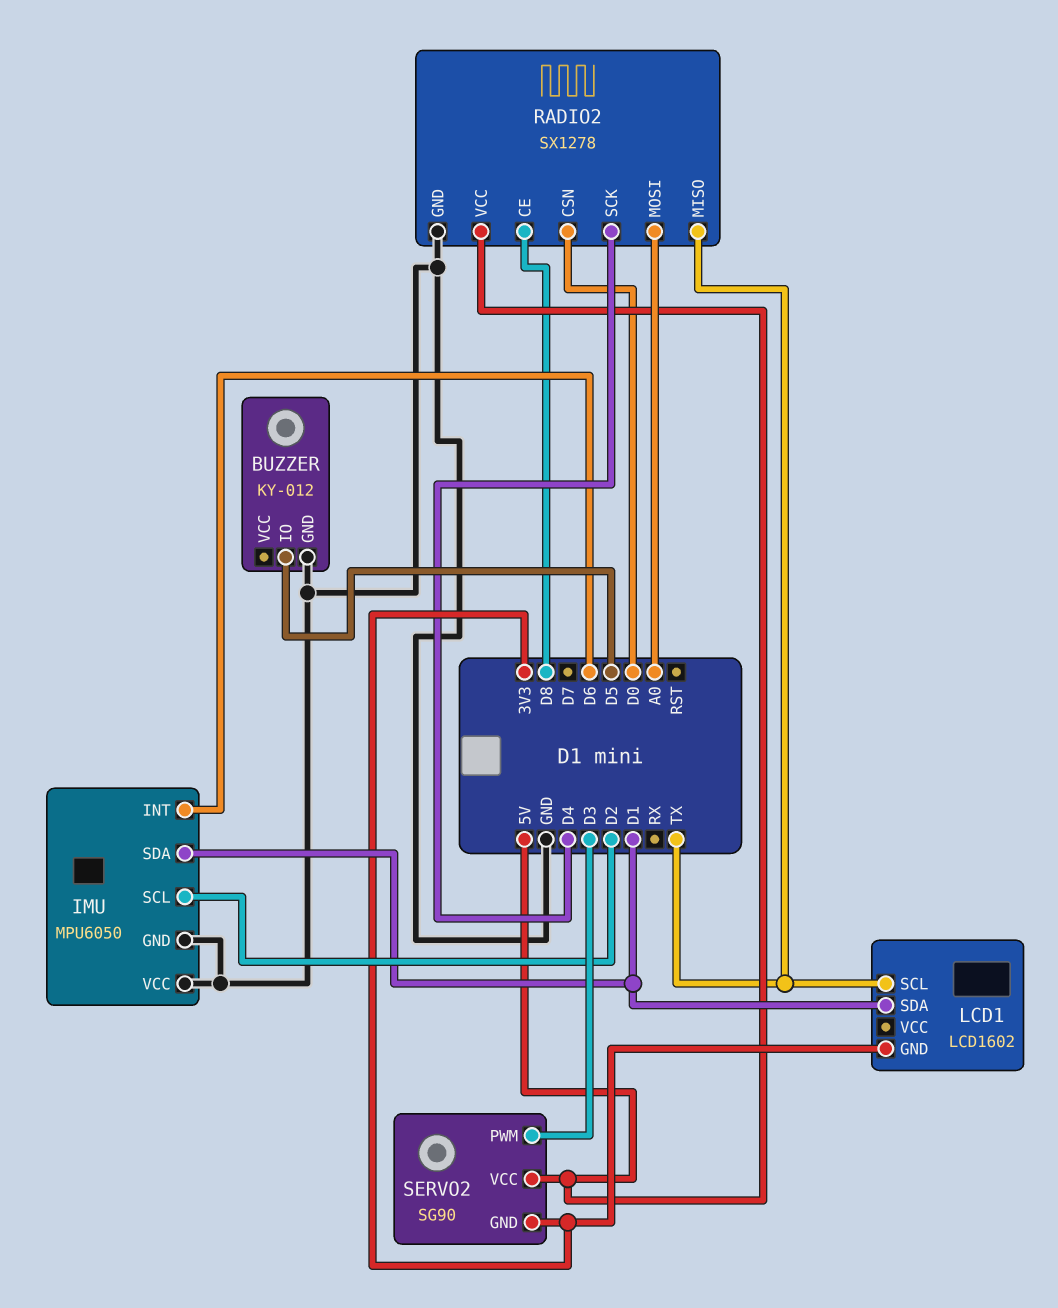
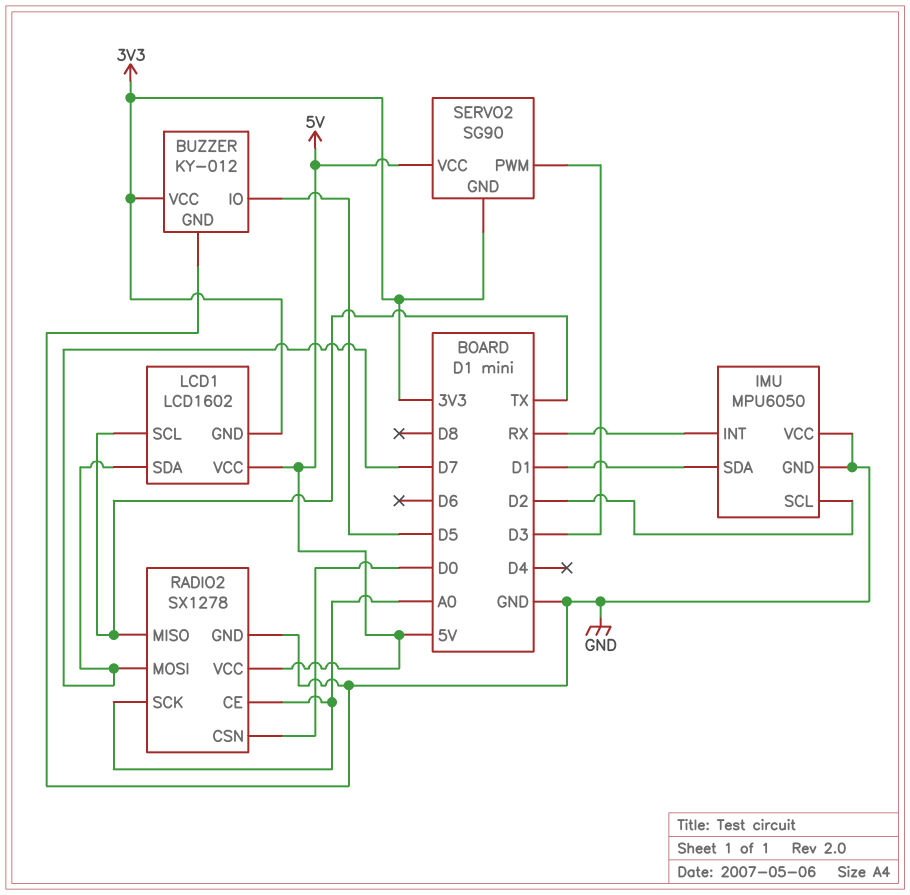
BUZZER pin VCC: none -> 3V3
IMU pin INT: D6 -> RX
LCD1 pin SDA: D1 -> D7
LCD1 pin VCC: none -> 5V
RADIO2 pin CE: D8 -> A0
RADIO2 pin MOSI: A0 -> D7
RADIO2 pin SCK: D4 -> A0

